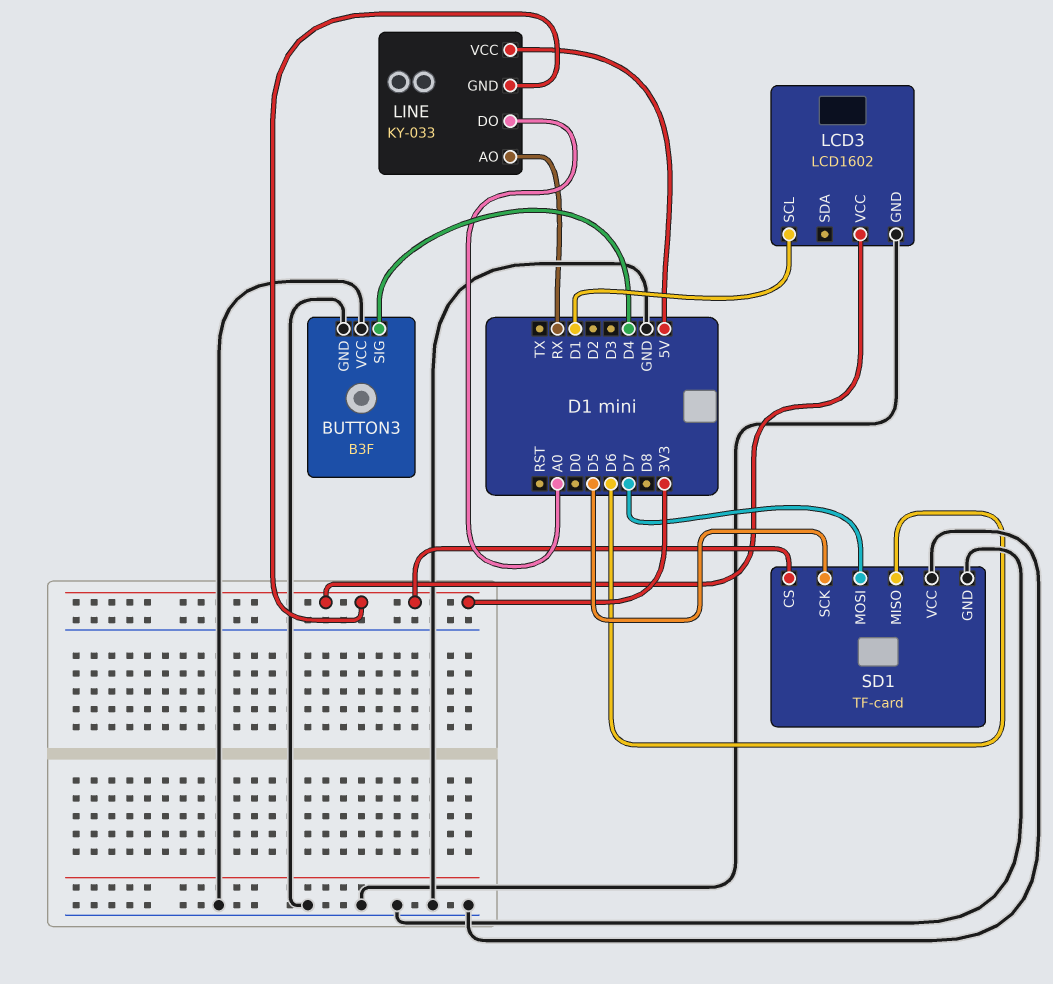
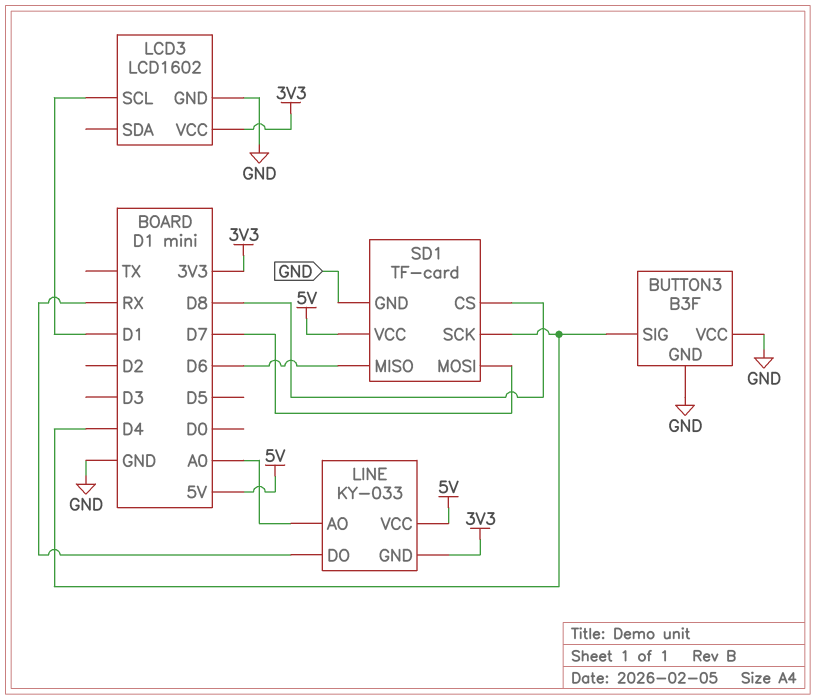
LINE pin AO: RX -> A0
LINE pin DO: A0 -> RX
SD1 pin CS: 3V3 -> D8
SD1 pin SCK: D5 -> D4
SD1 pin VCC: GND -> 5V

